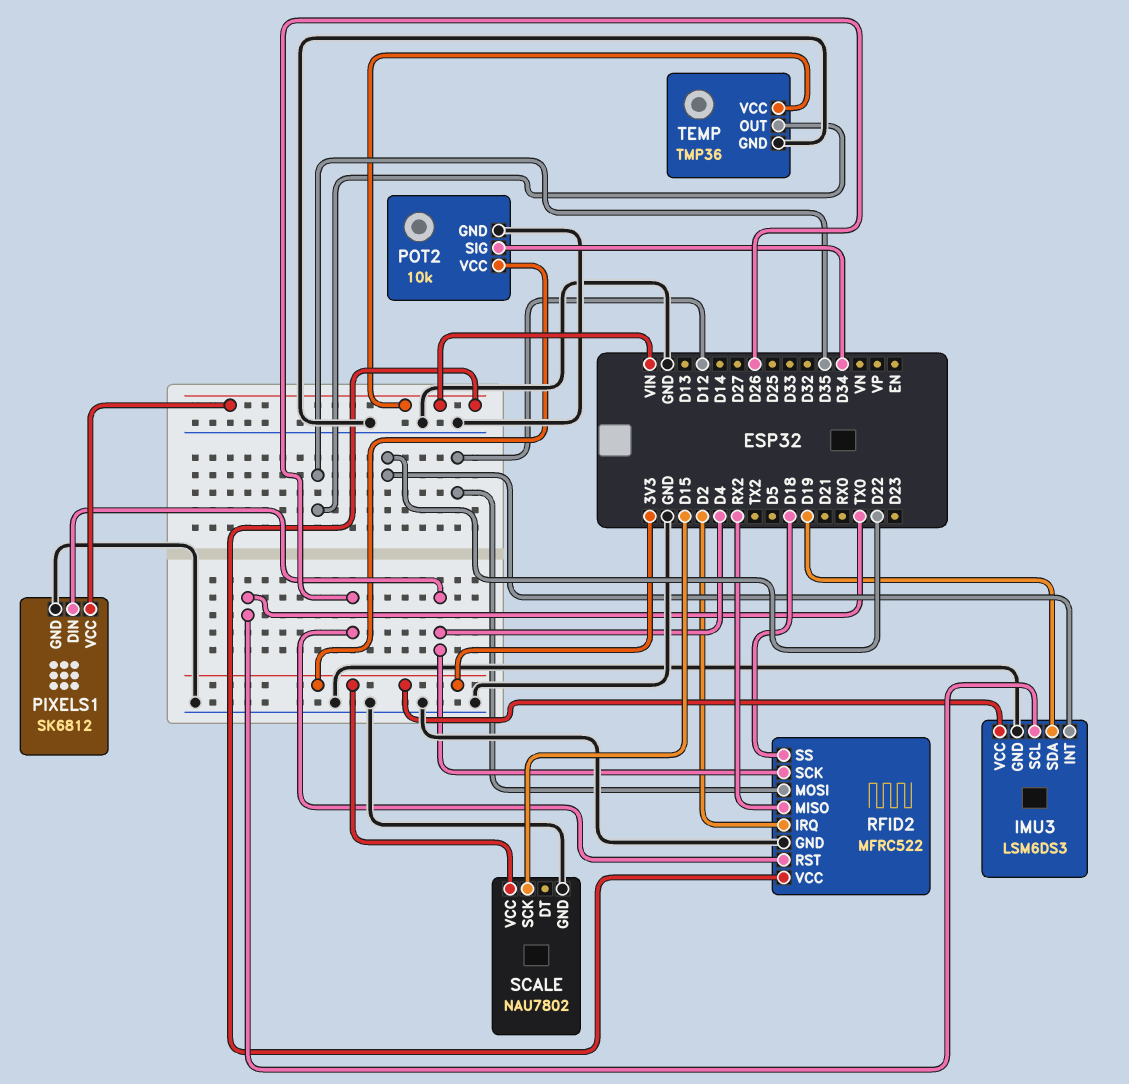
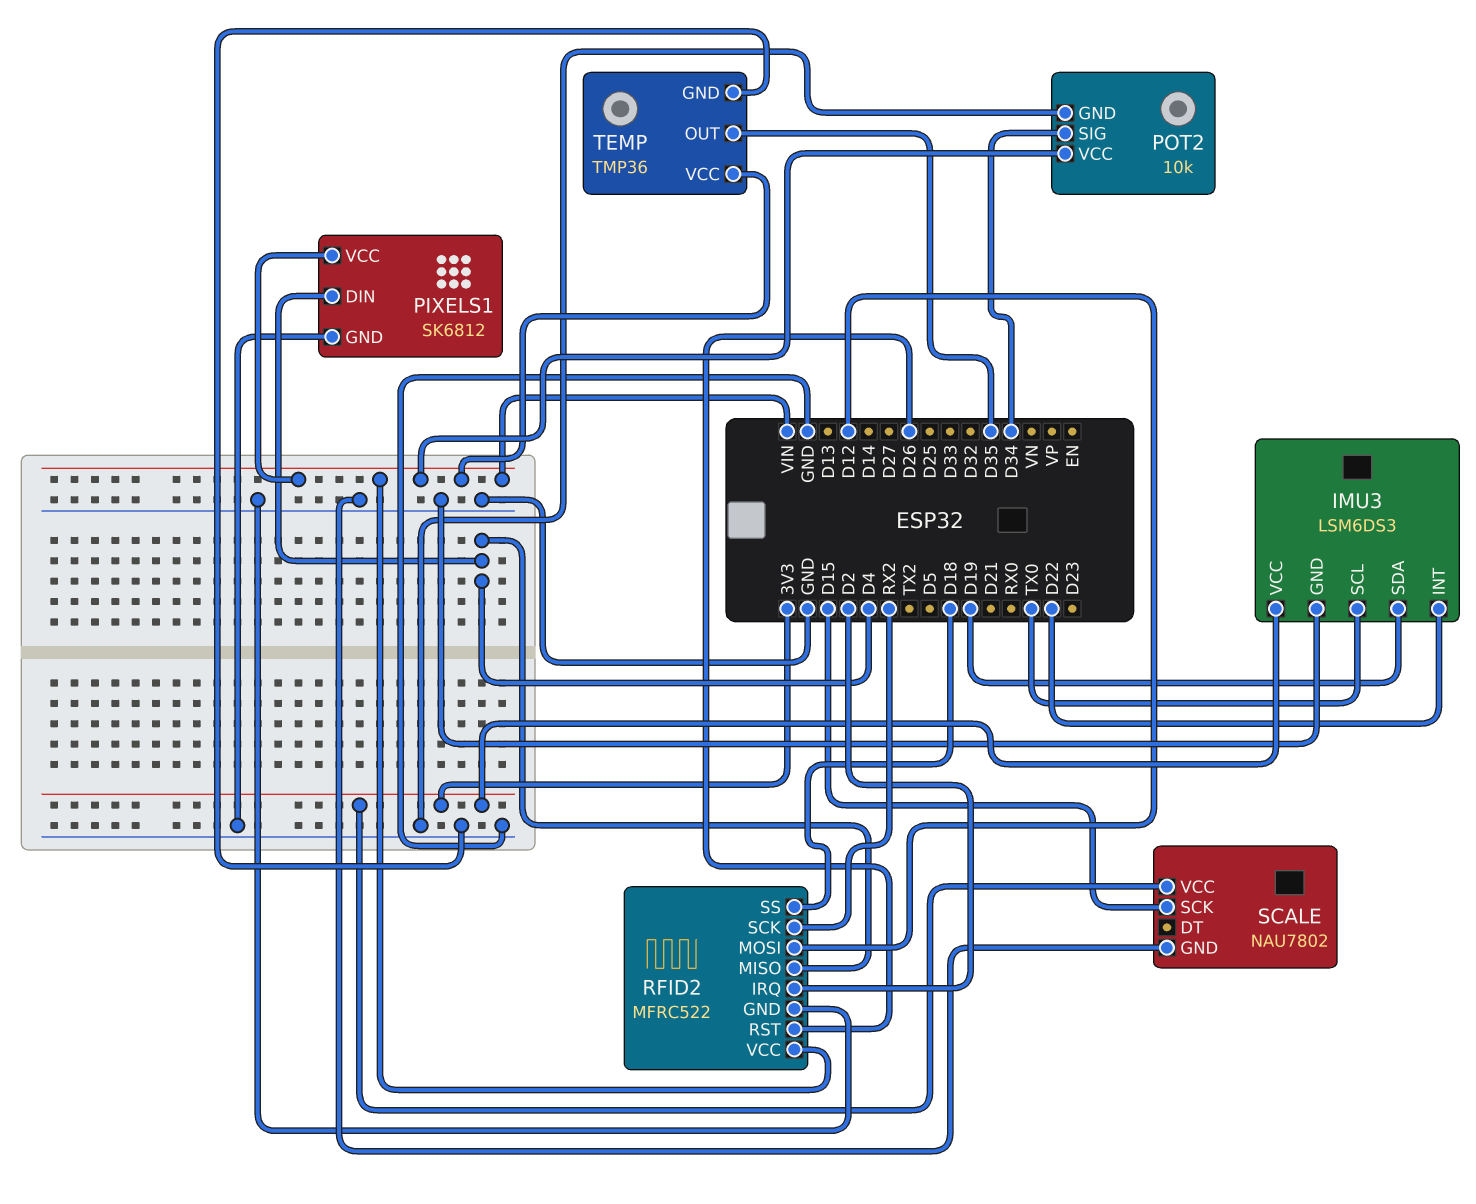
POT2 pin VCC: 3V3 -> VIN
RFID2 pin MISO: RX2 -> D4
RFID2 pin SCK: D4 -> RX2

